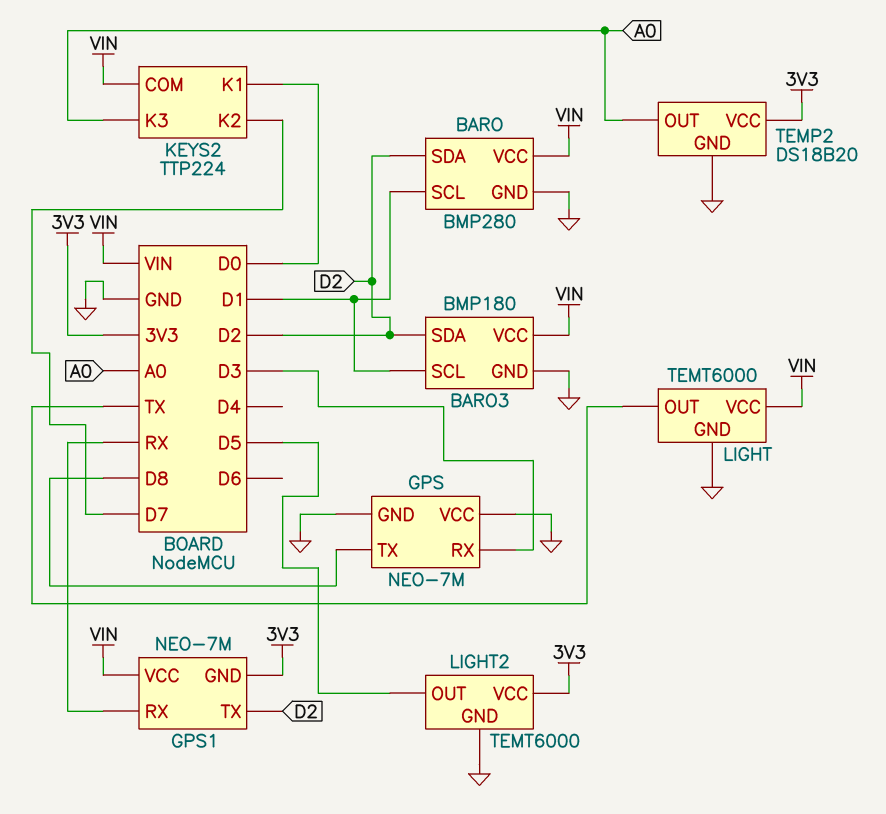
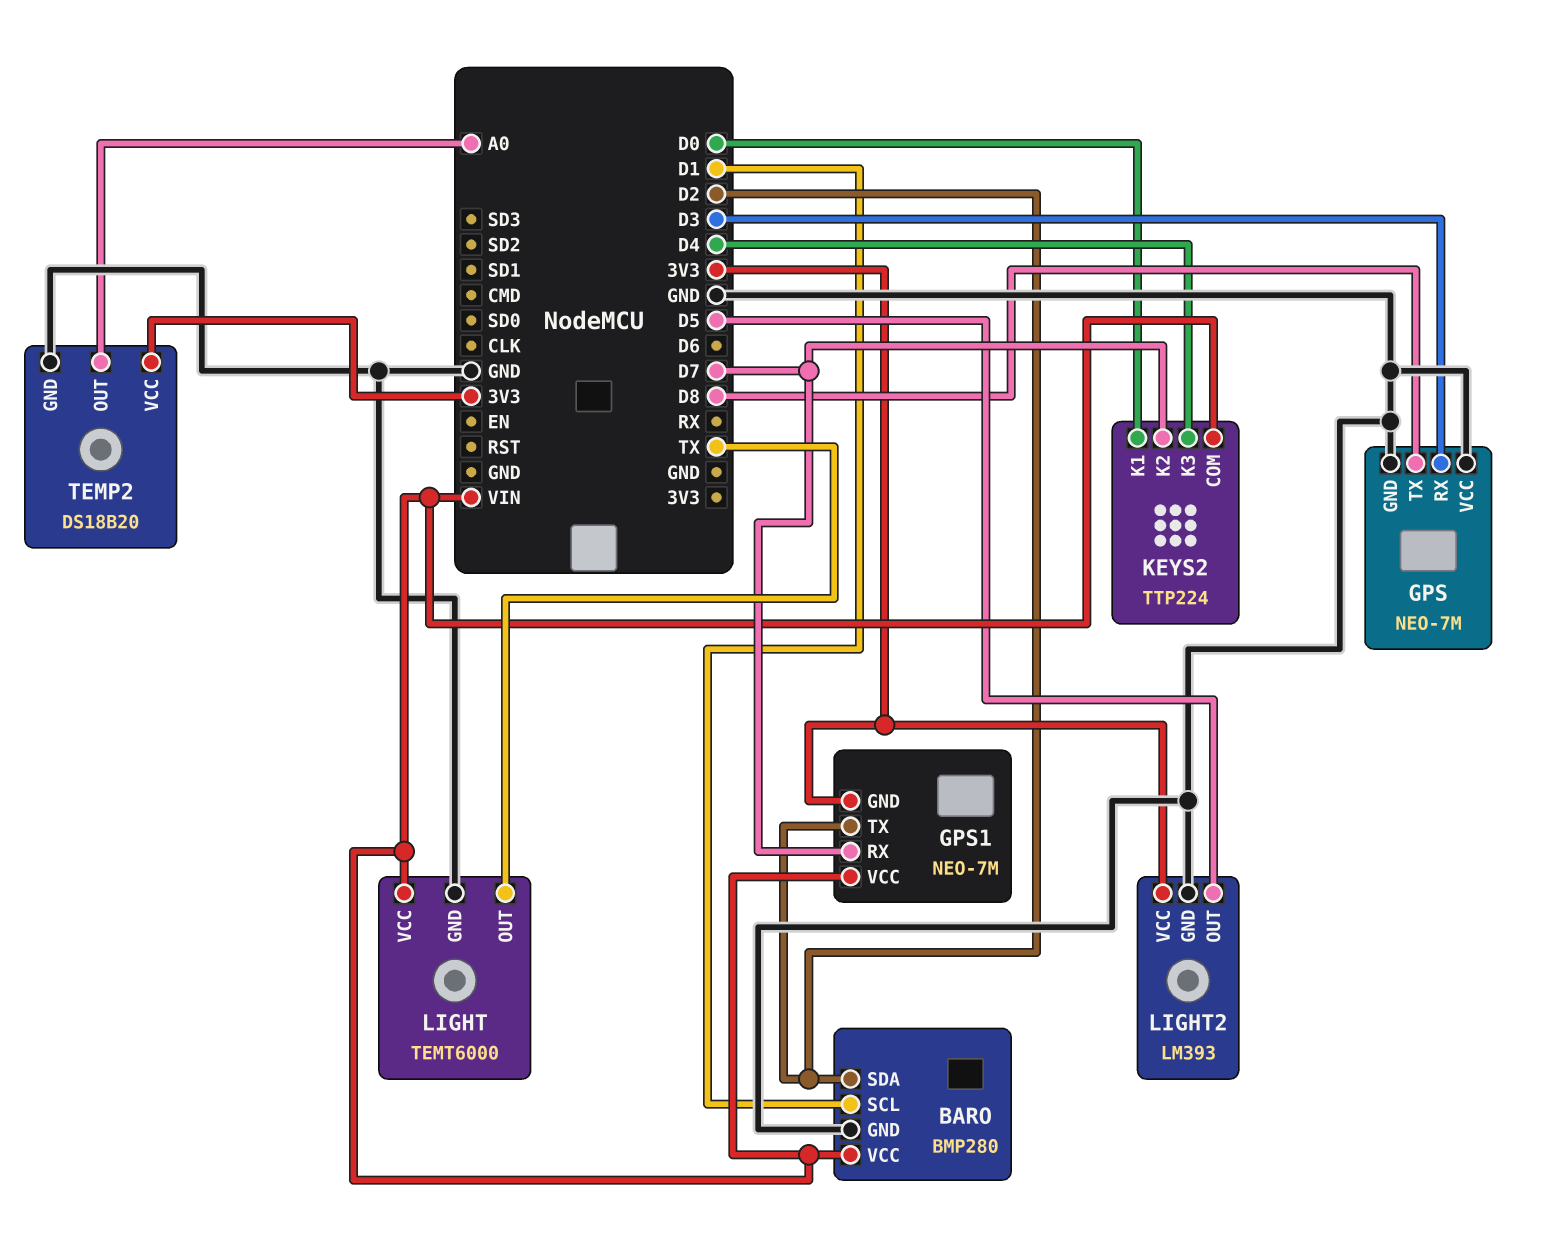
BARO3: BMP180 -> none
BARO3 pin GND: GND -> none
BARO3 pin SCL: D1 -> none
BARO3 pin SDA: D2 -> none
BARO3 pin VCC: VIN -> none
GPS1 pin RX: RX -> D7
KEYS2 pin K3: A0 -> D4
LIGHT2: TEMT6000 -> LM393

